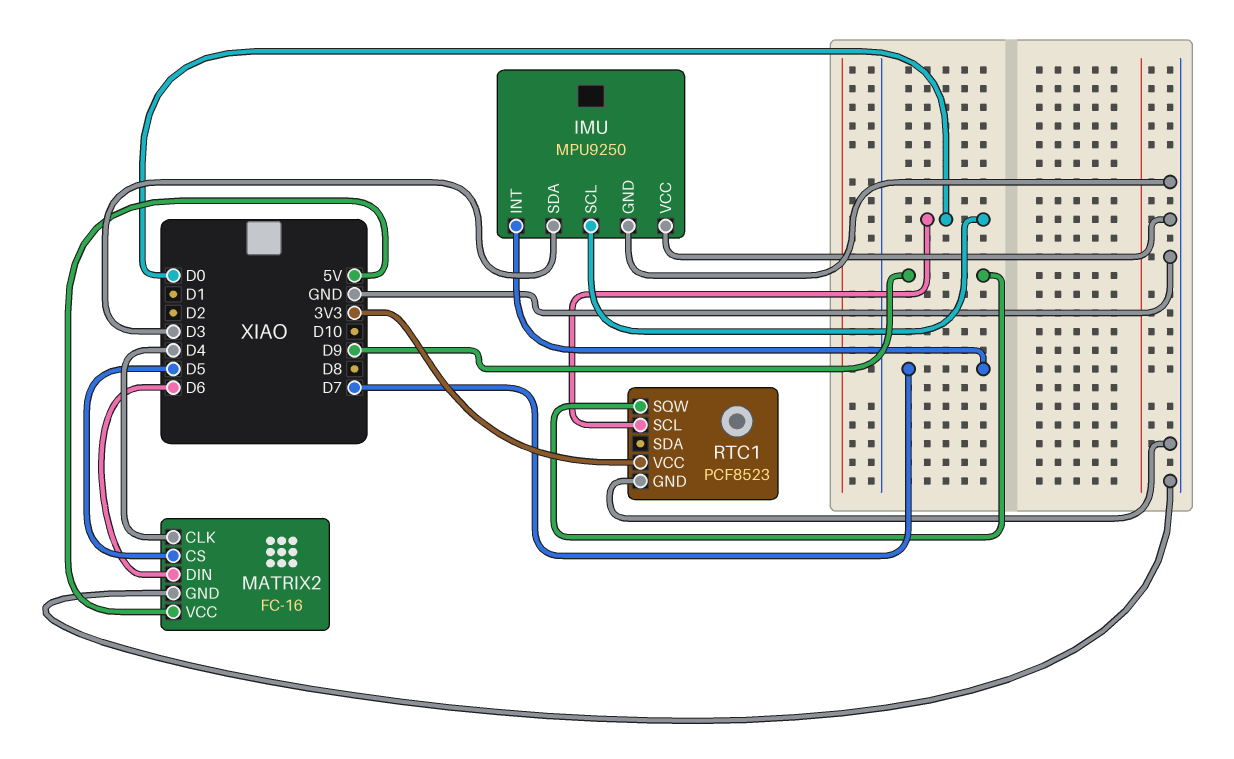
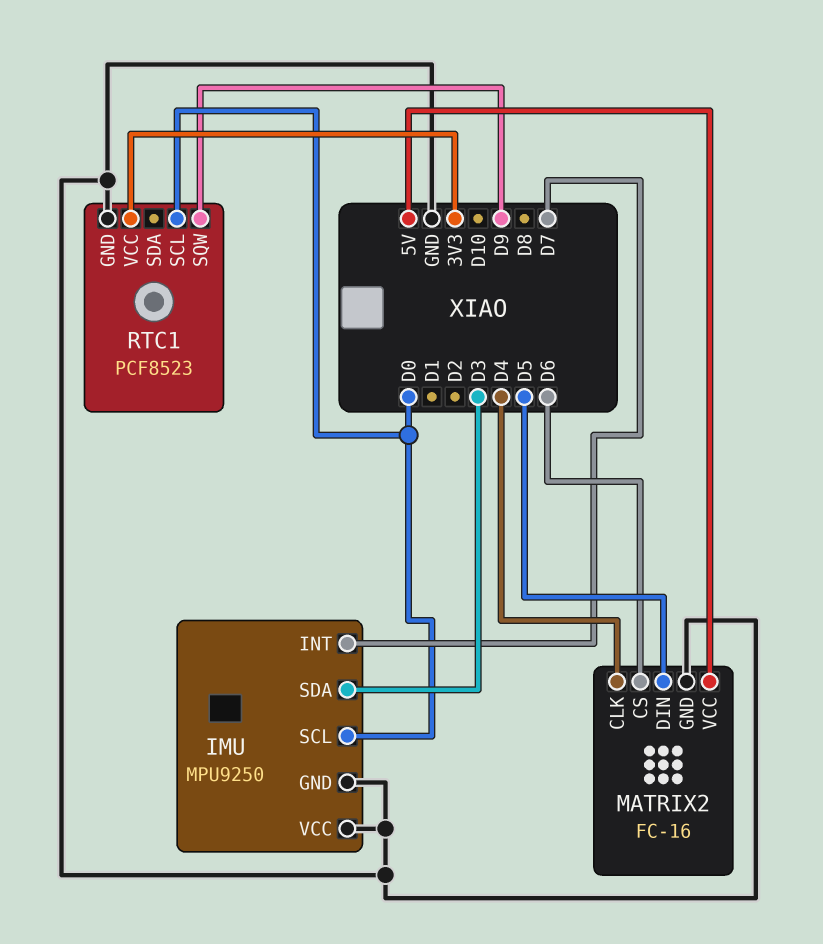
MATRIX2 pin CS: D5 -> D6
MATRIX2 pin DIN: D6 -> D5

